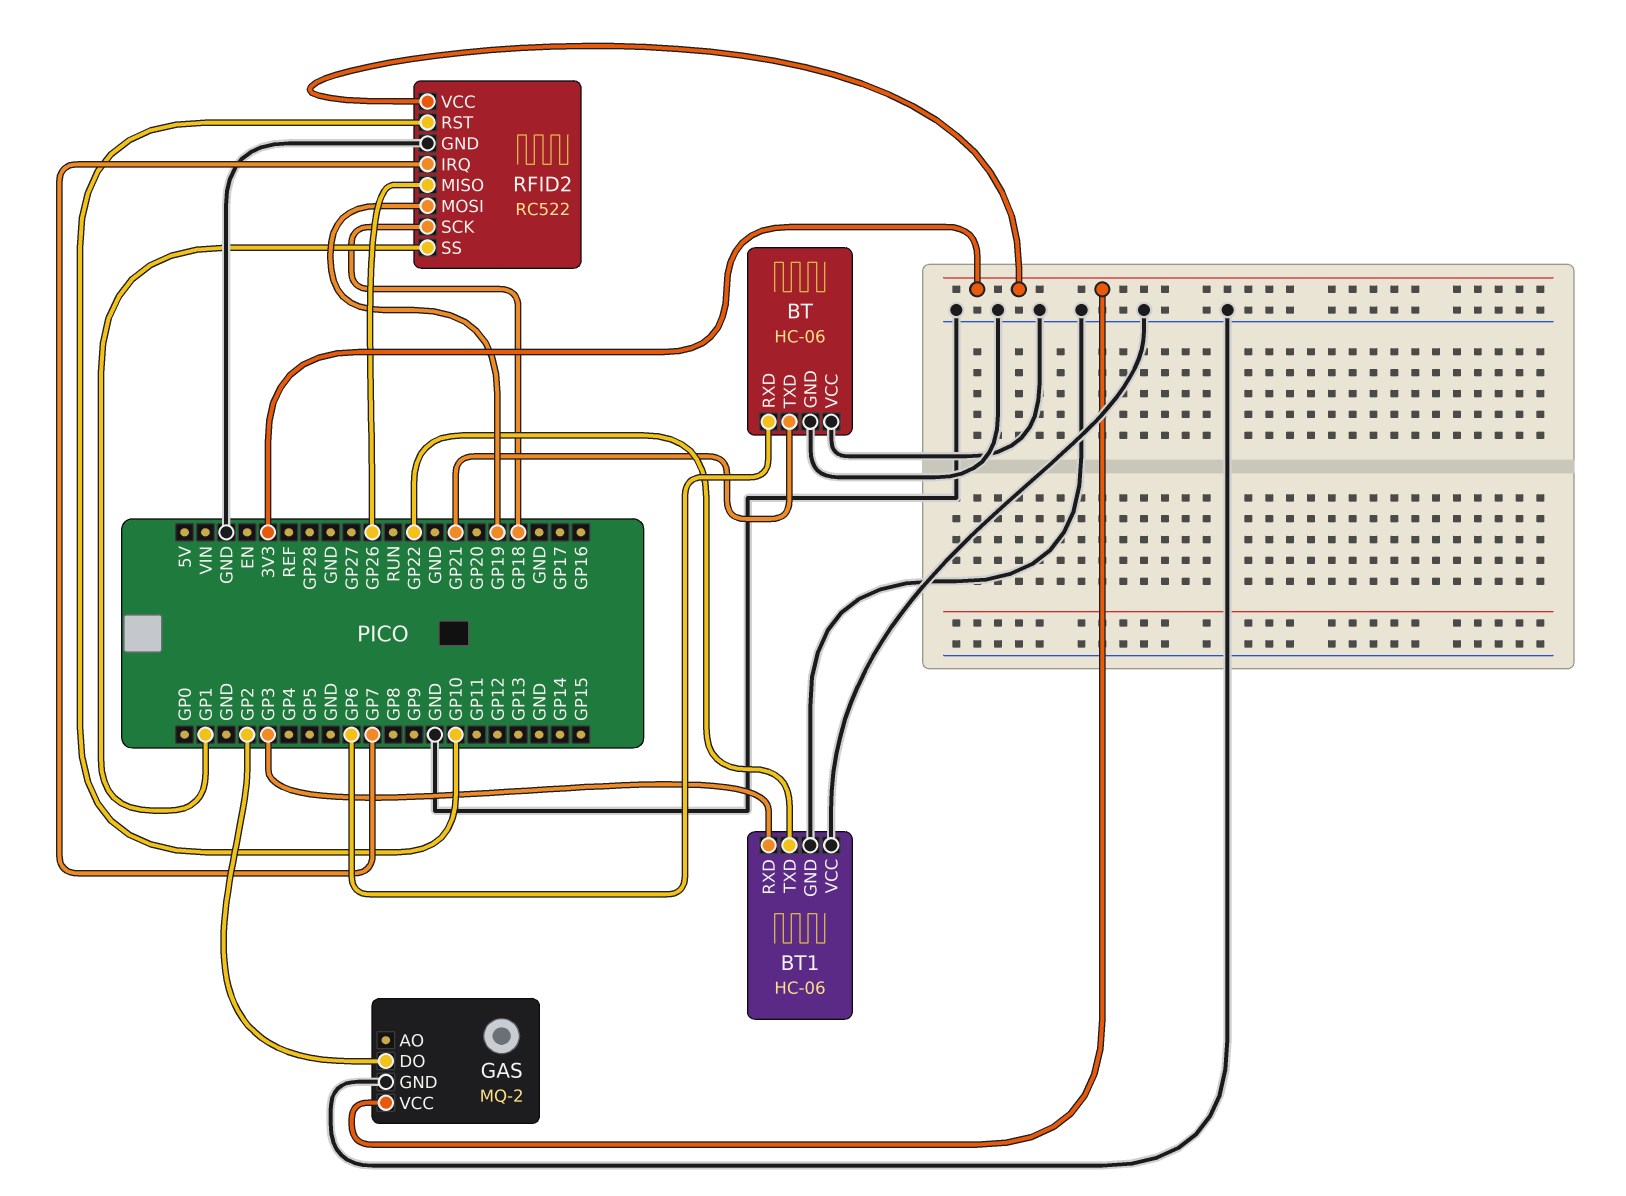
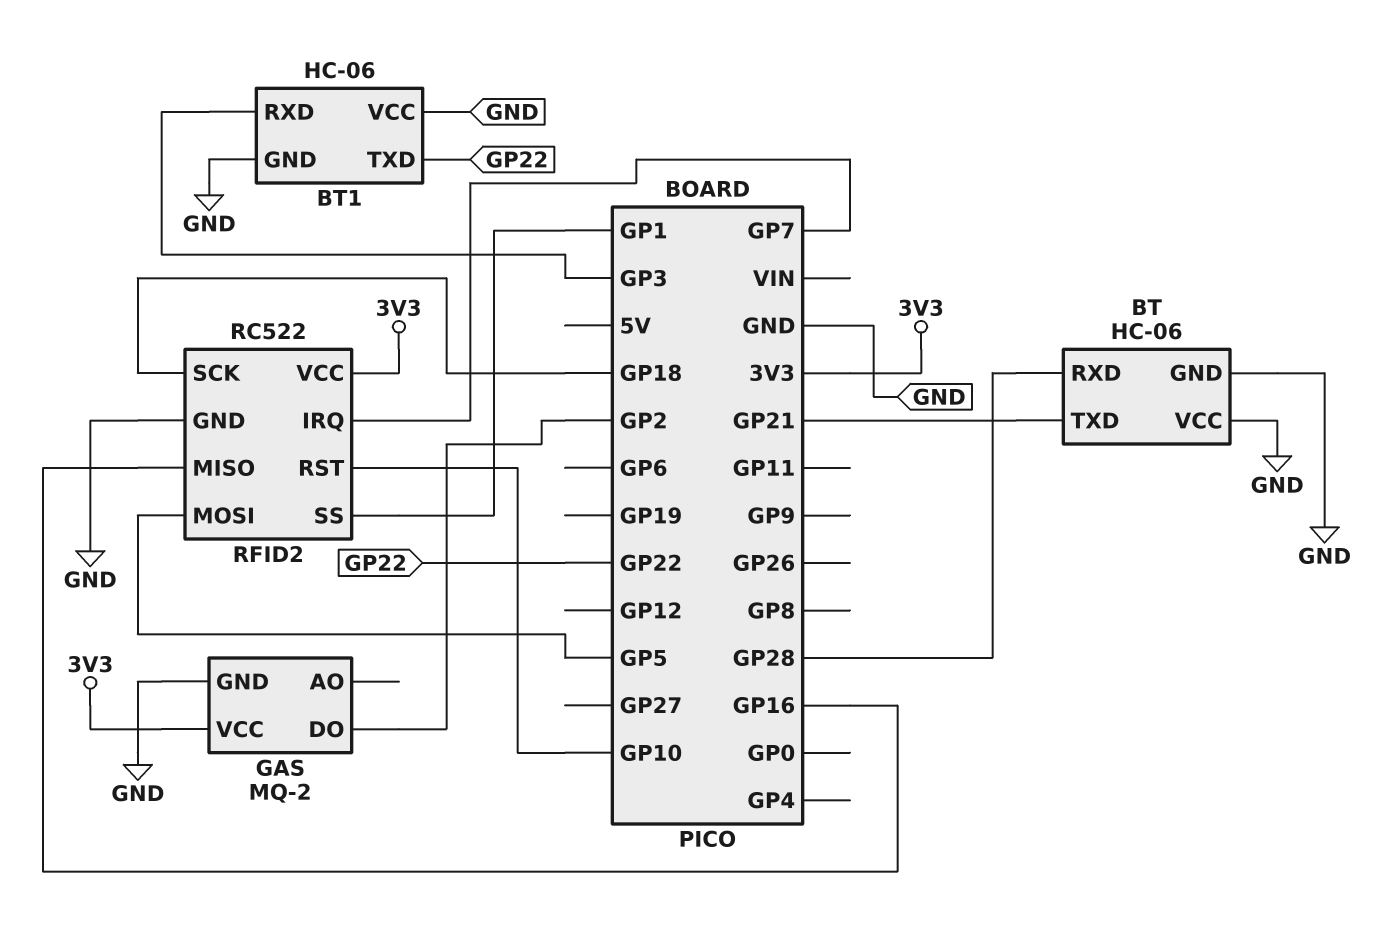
BT pin RXD: GP6 -> GP28
RFID2 pin MISO: GP26 -> GP16
RFID2 pin MOSI: GP19 -> GP5

